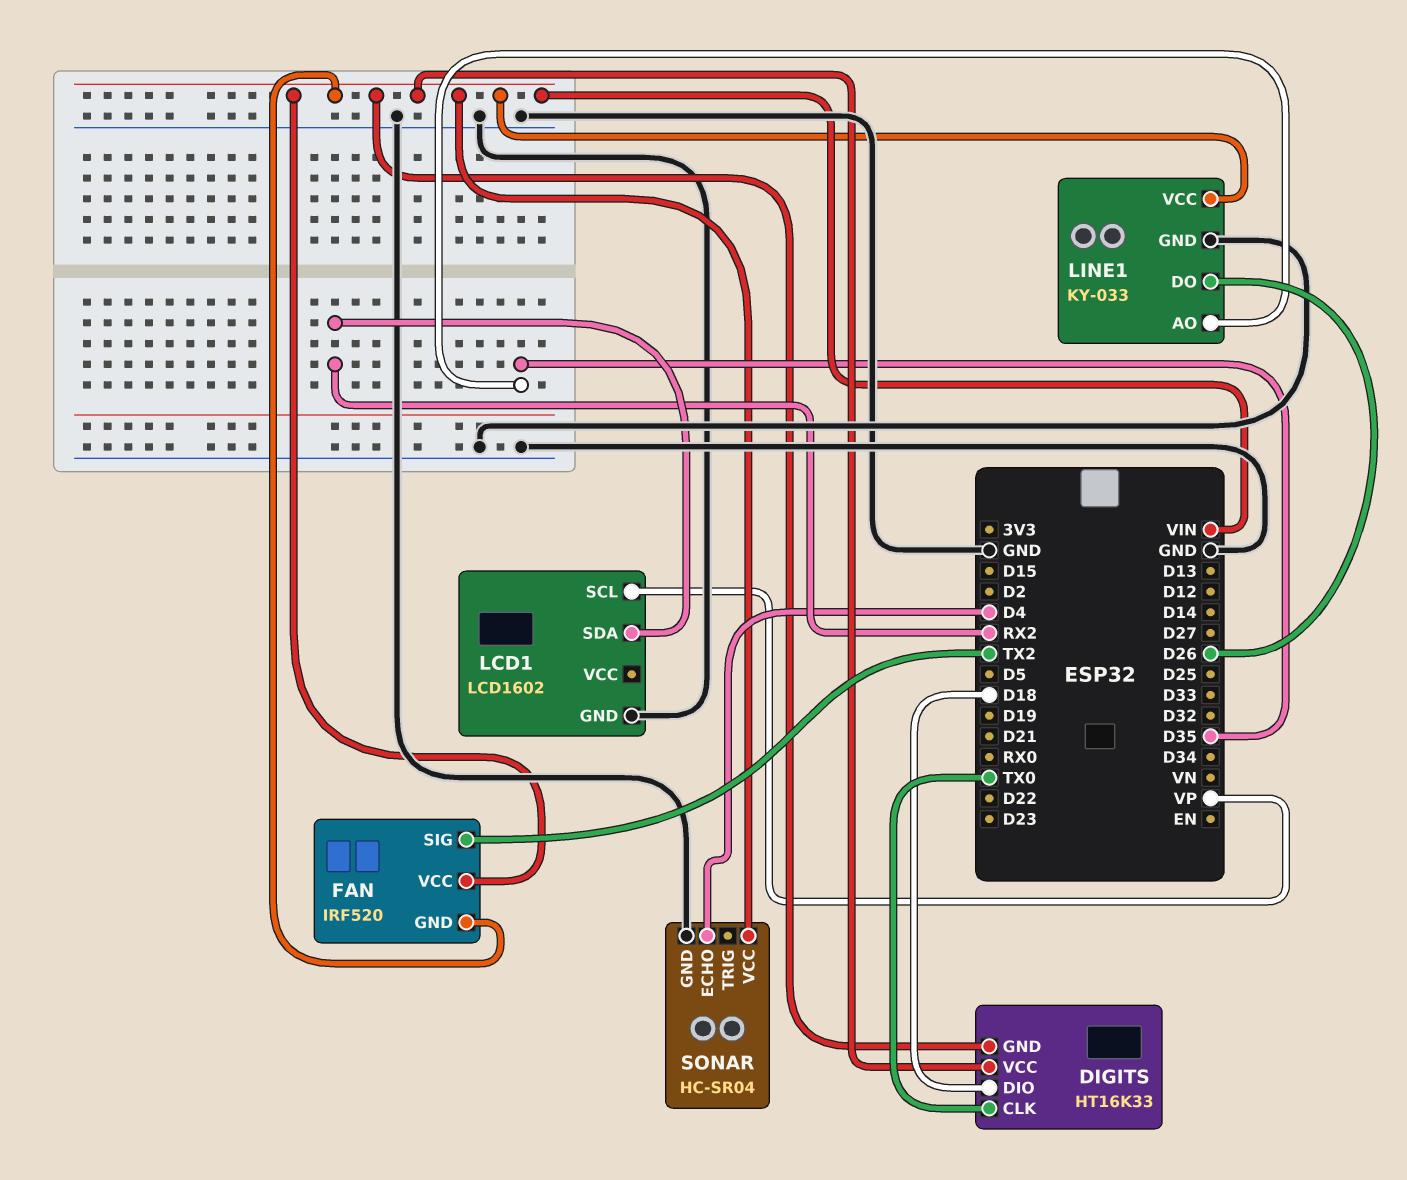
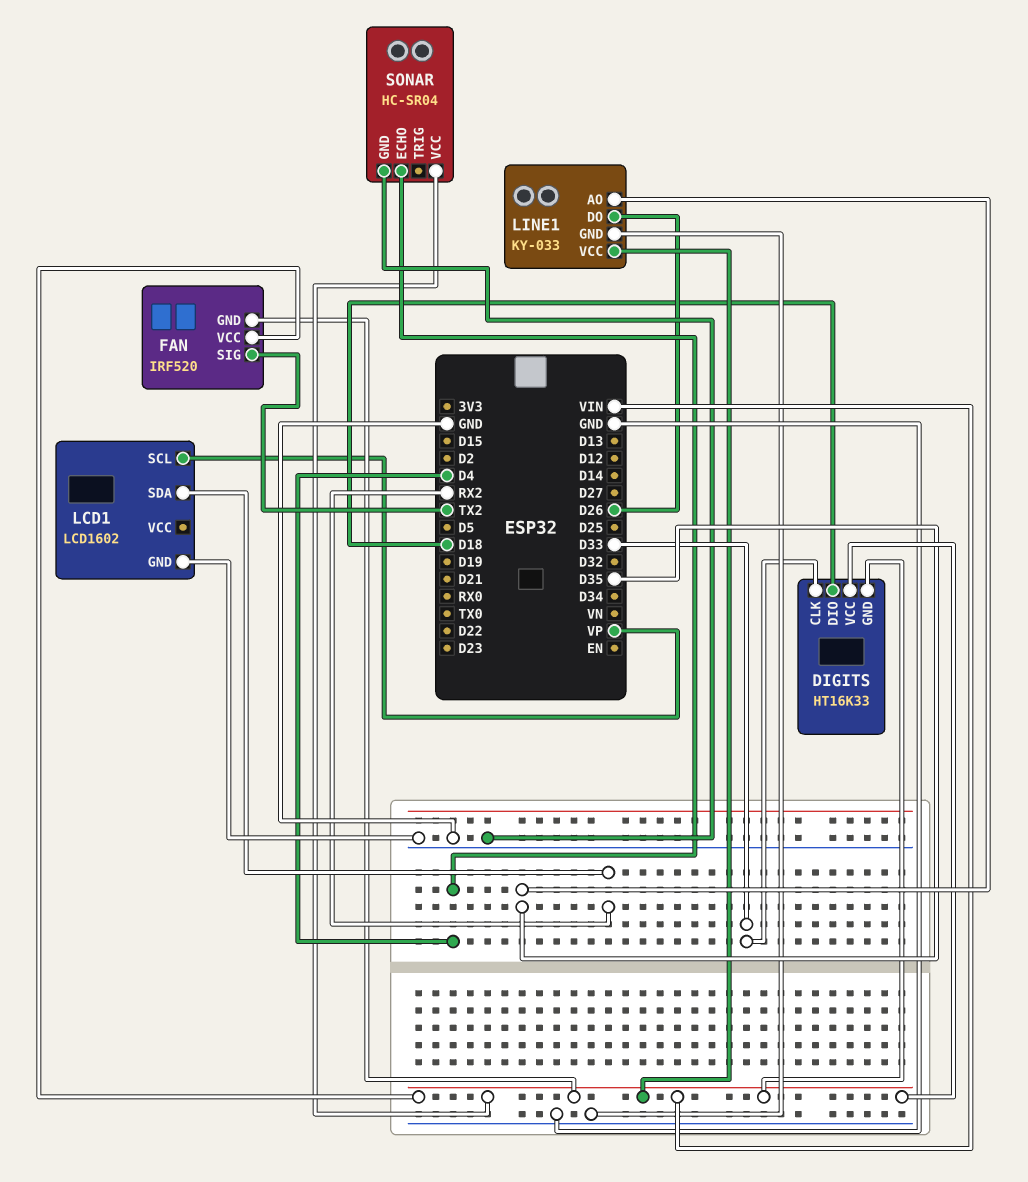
DIGITS pin CLK: TX0 -> D33

